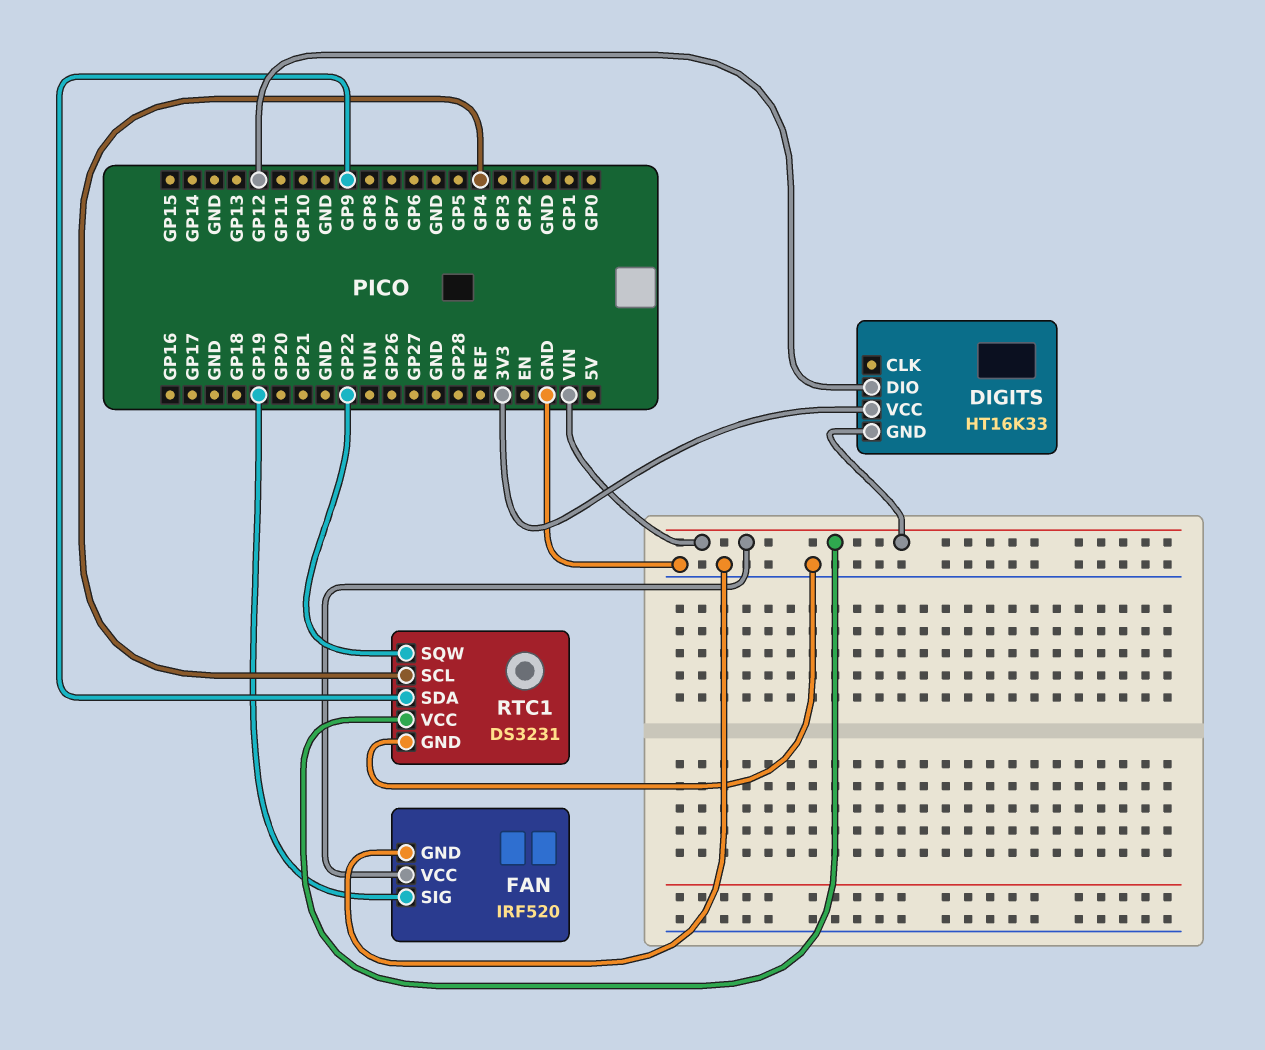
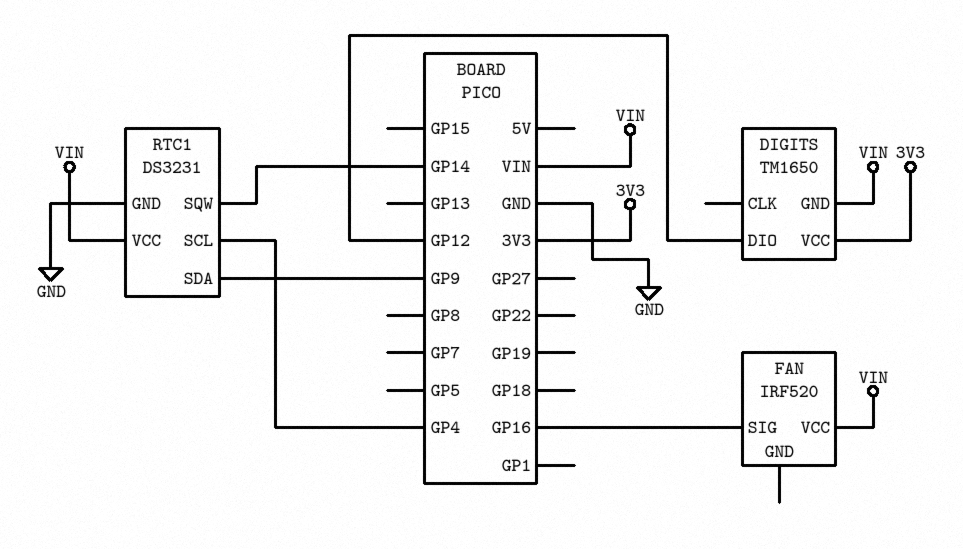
DIGITS: HT16K33 -> TM1650
FAN pin GND: GND -> none
FAN pin SIG: GP19 -> GP16
RTC1 pin SQW: GP22 -> GP14

